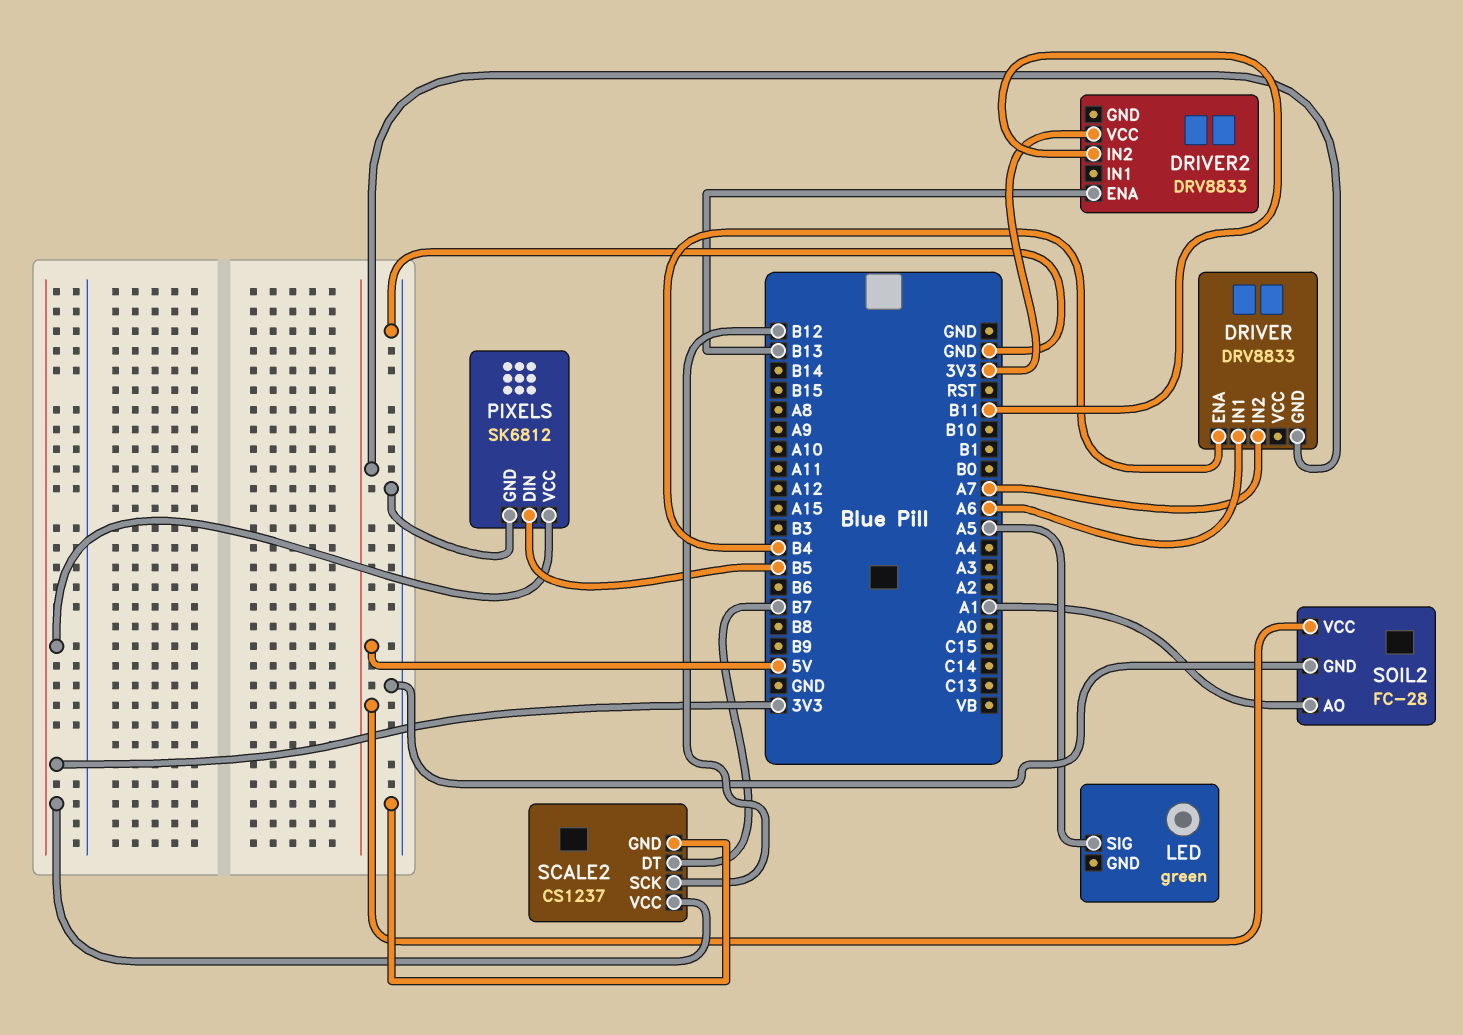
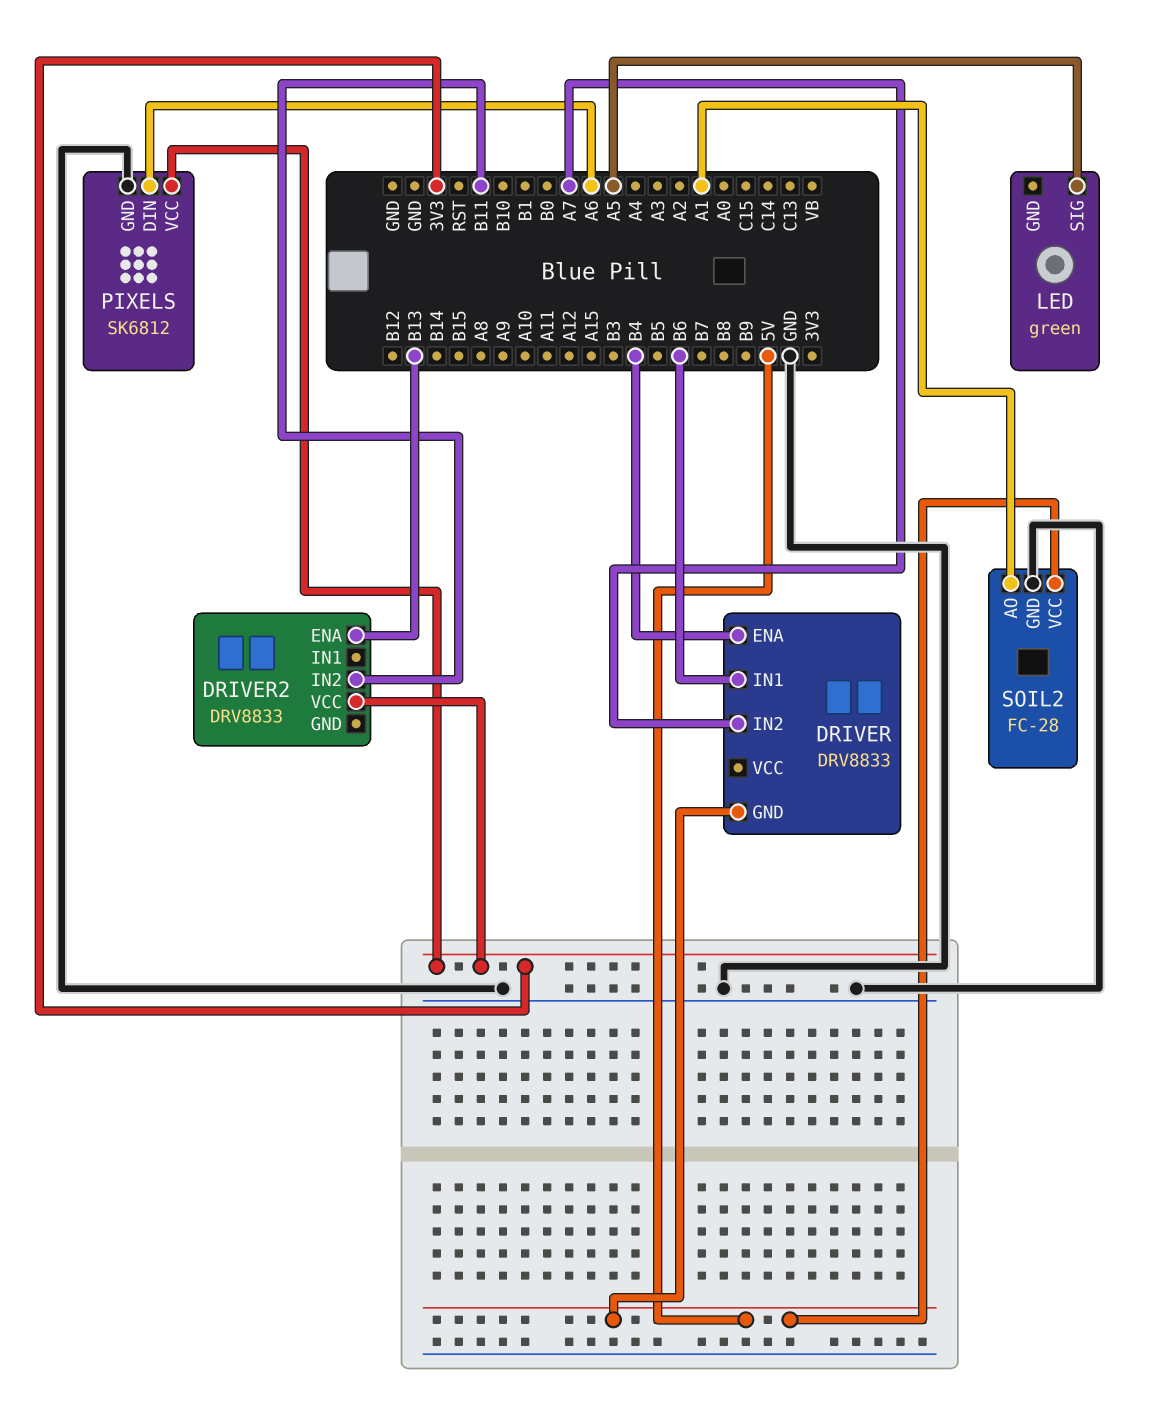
DRIVER pin IN1: A6 -> B6
PIXELS pin DIN: B5 -> A6
SCALE2: CS1237 -> none
SCALE2 pin DT: B7 -> none
SCALE2 pin GND: GND -> none
SCALE2 pin SCK: B12 -> none
SCALE2 pin VCC: 3V3 -> none

